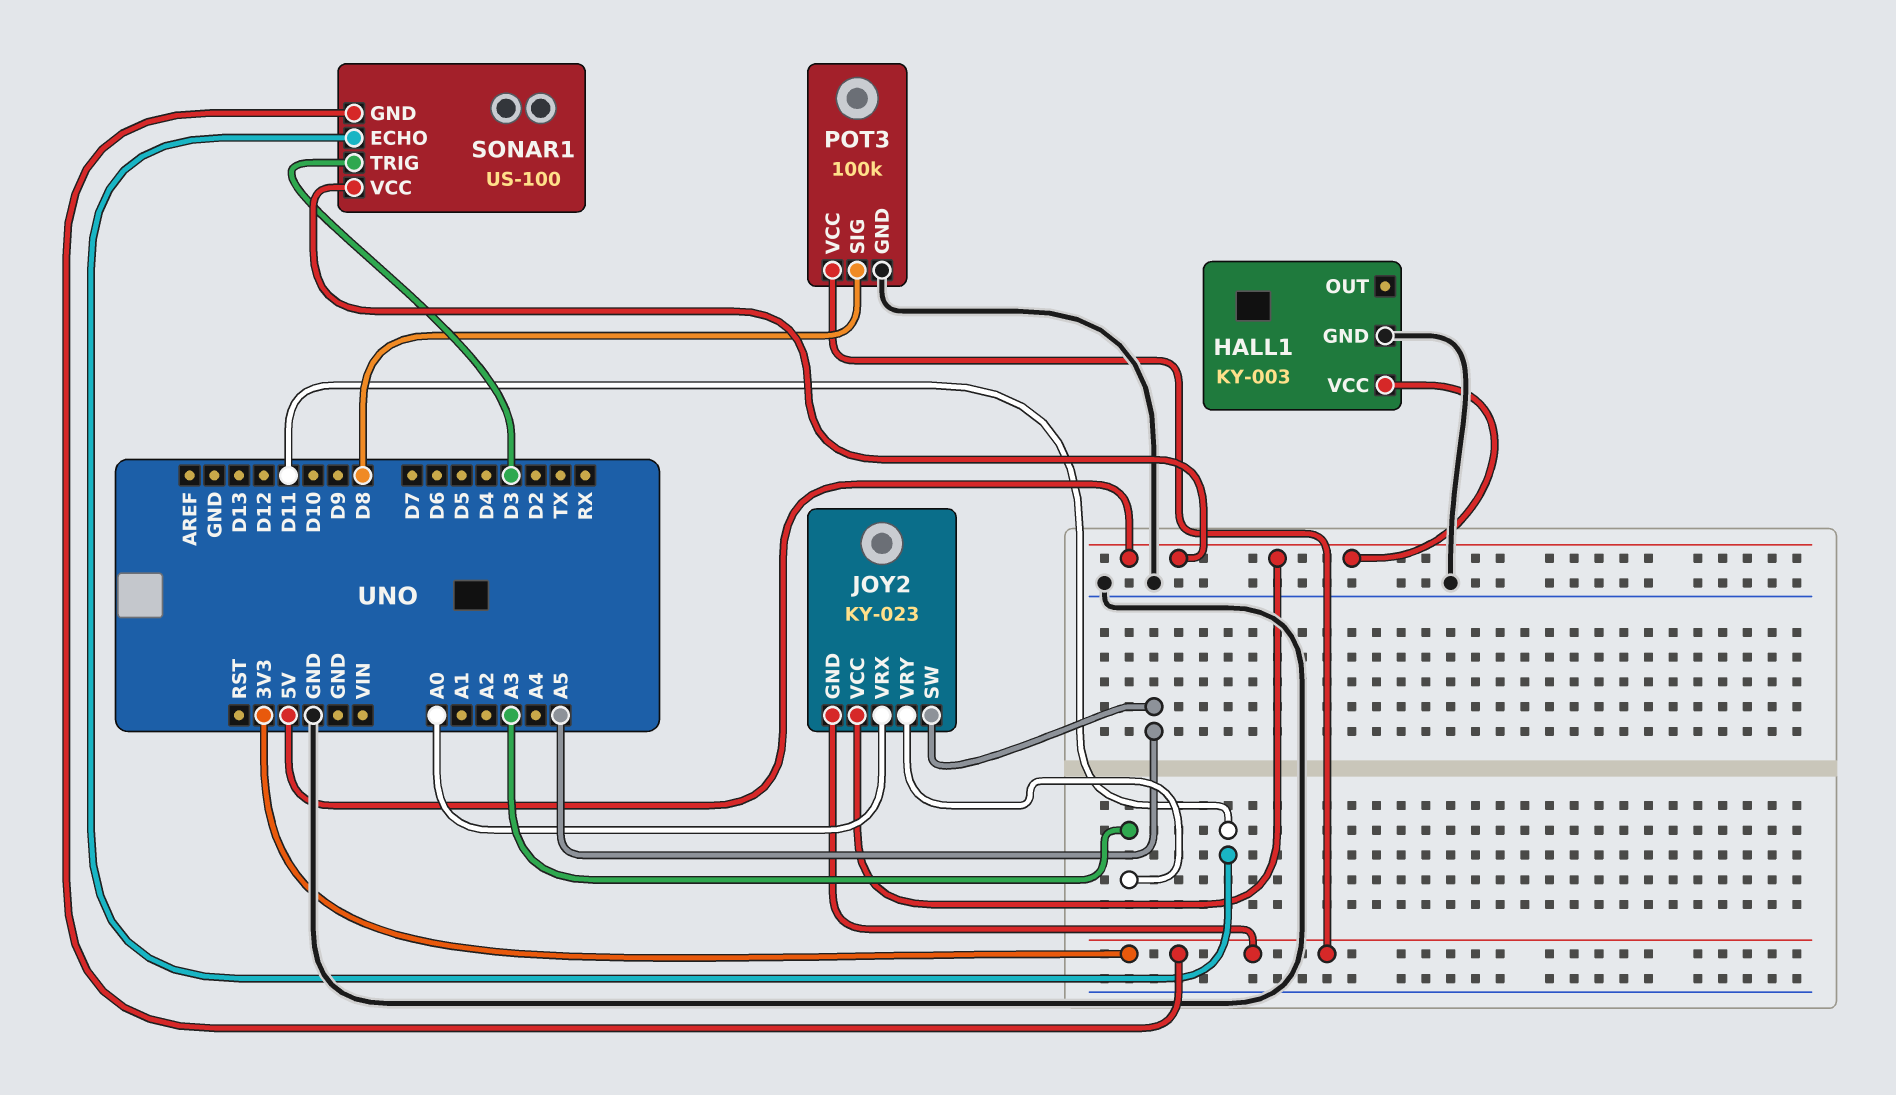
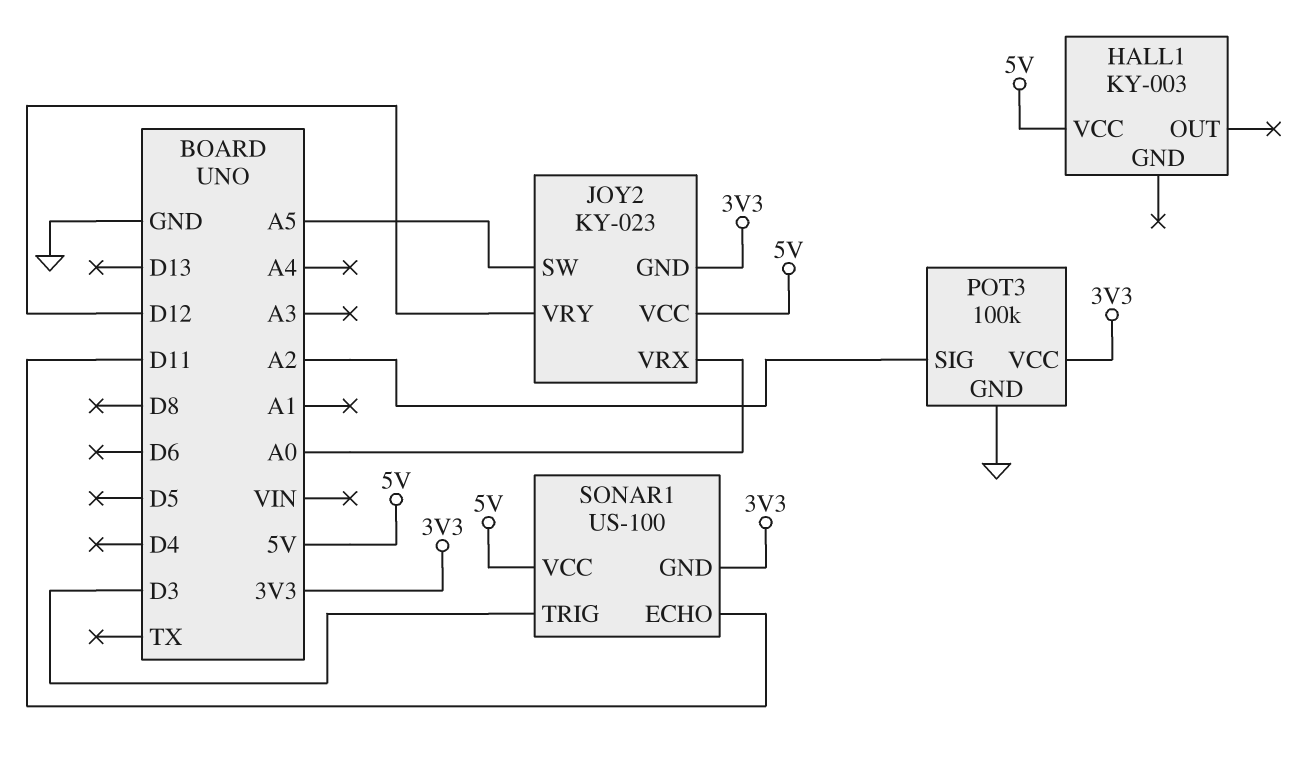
HALL1 pin GND: GND -> none
JOY2 pin VRY: A3 -> D12
POT3 pin SIG: D8 -> A2

